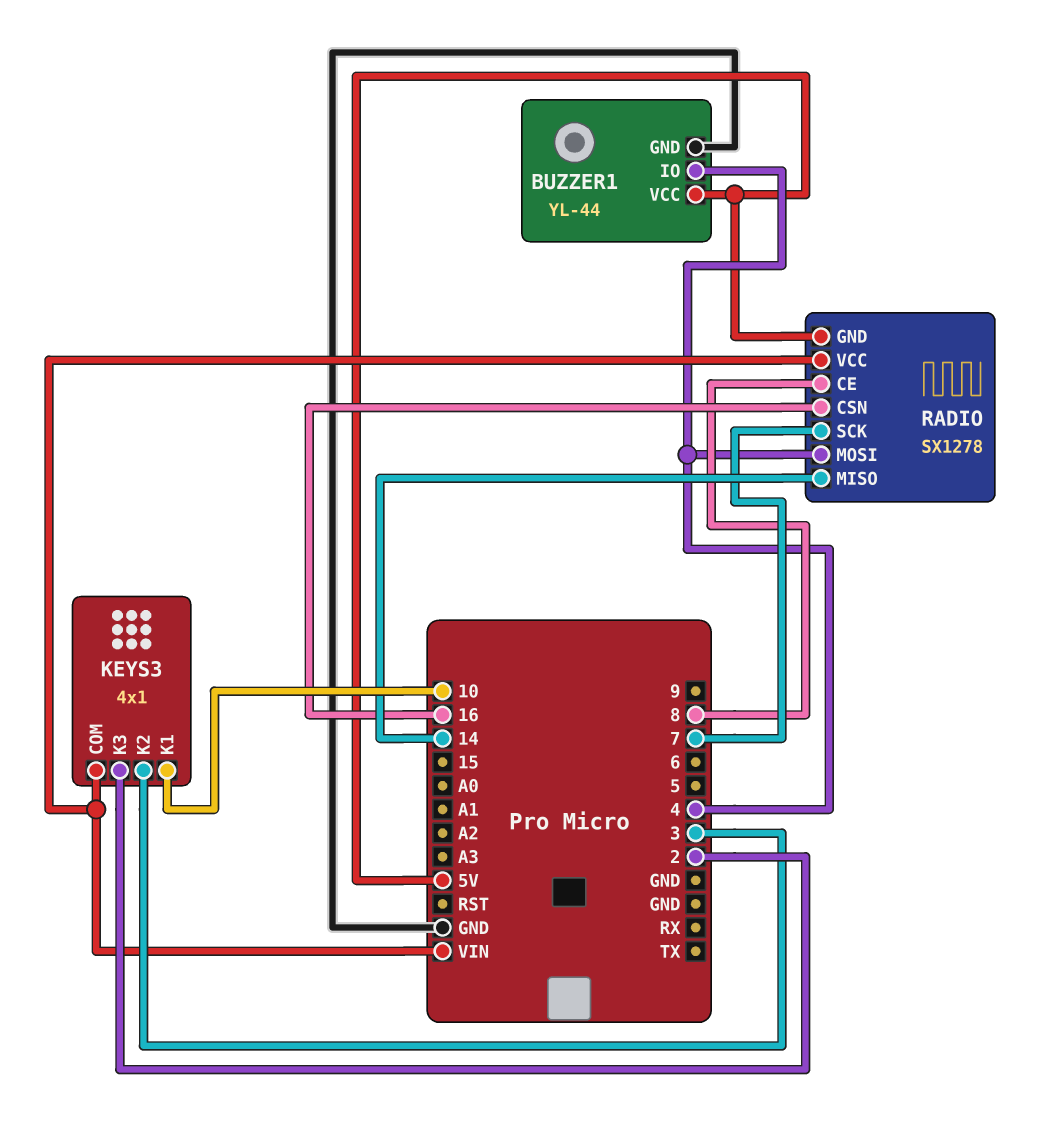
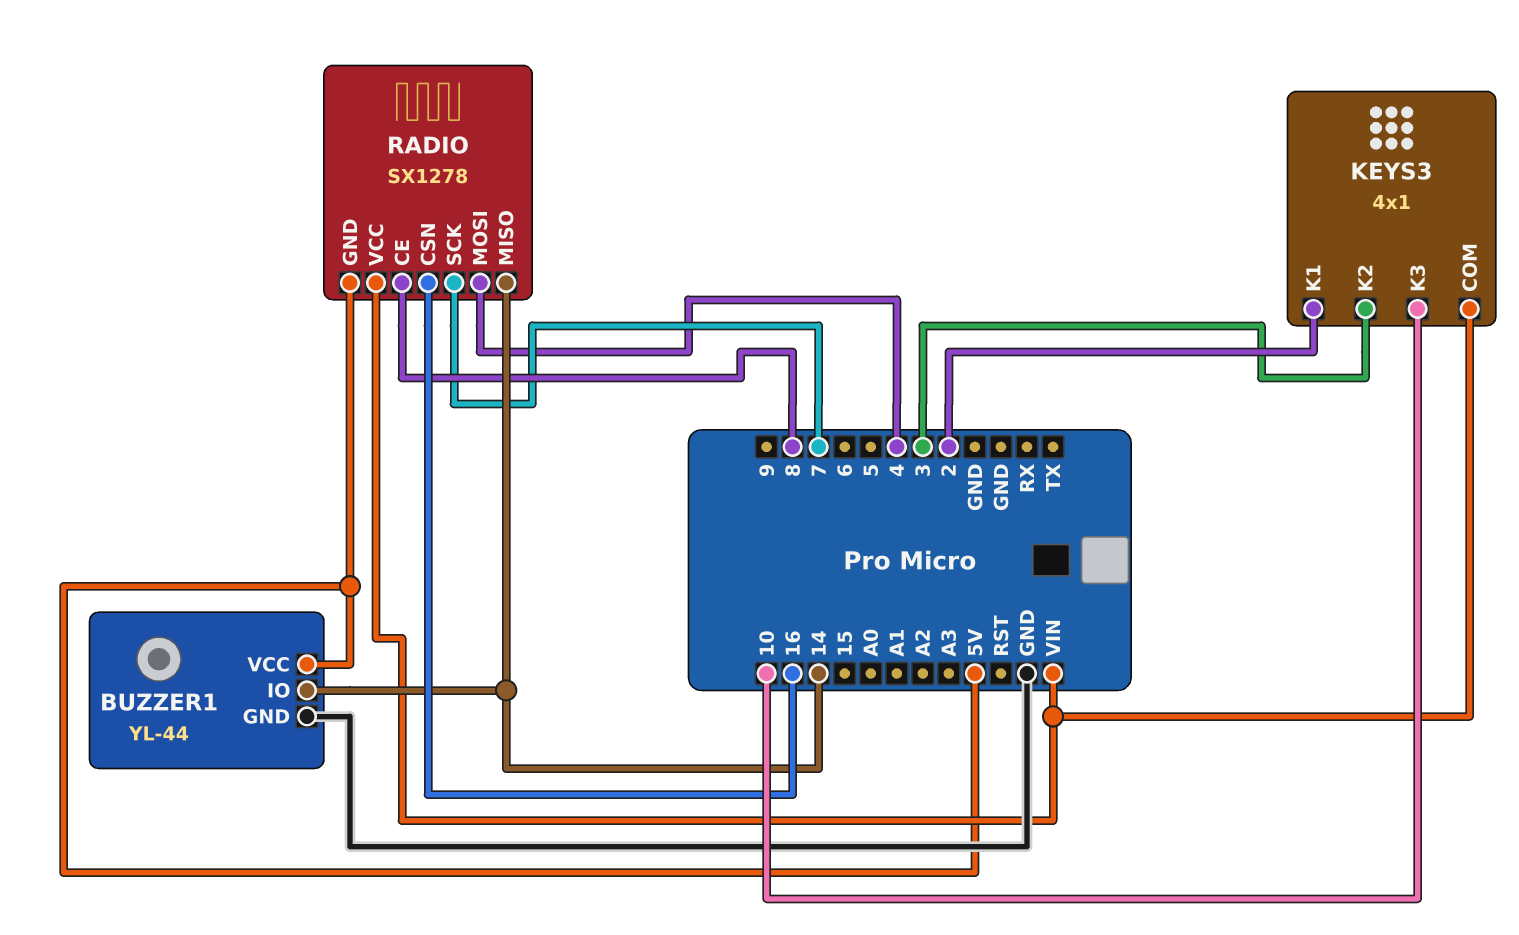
BUZZER1 pin IO: 4 -> 14
KEYS3 pin K1: 10 -> 2
KEYS3 pin K3: 2 -> 10

